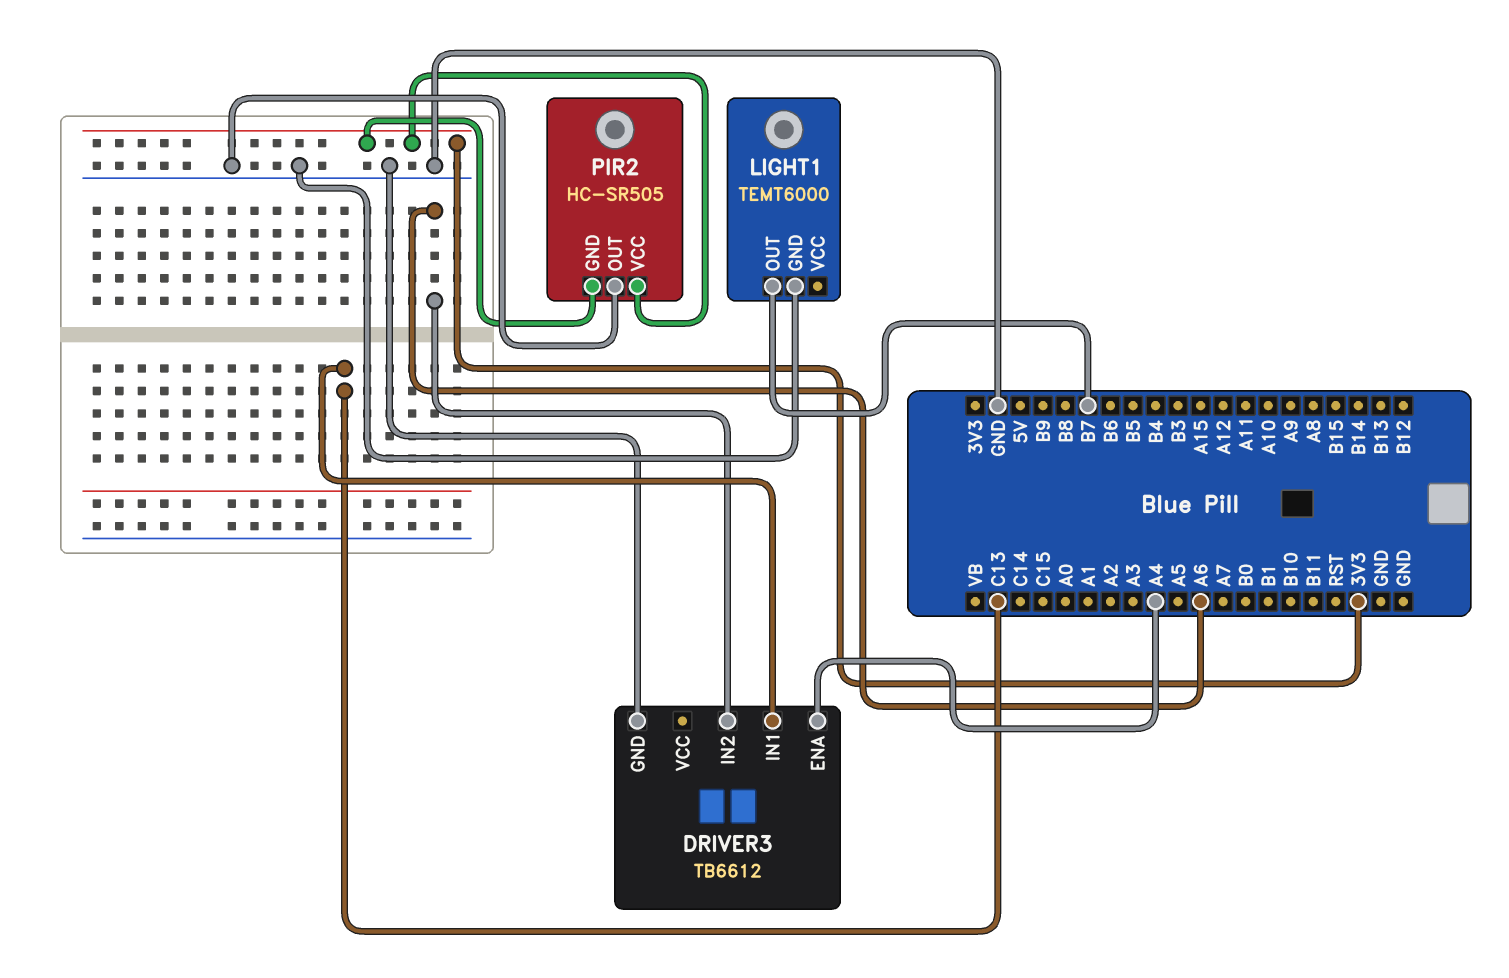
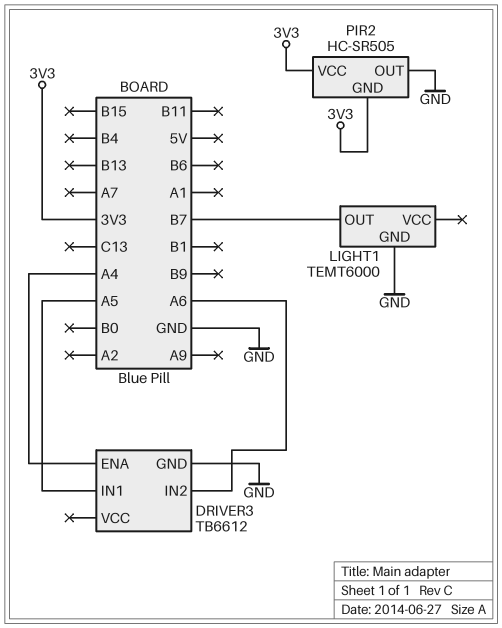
DRIVER3 pin IN1: C13 -> A5

